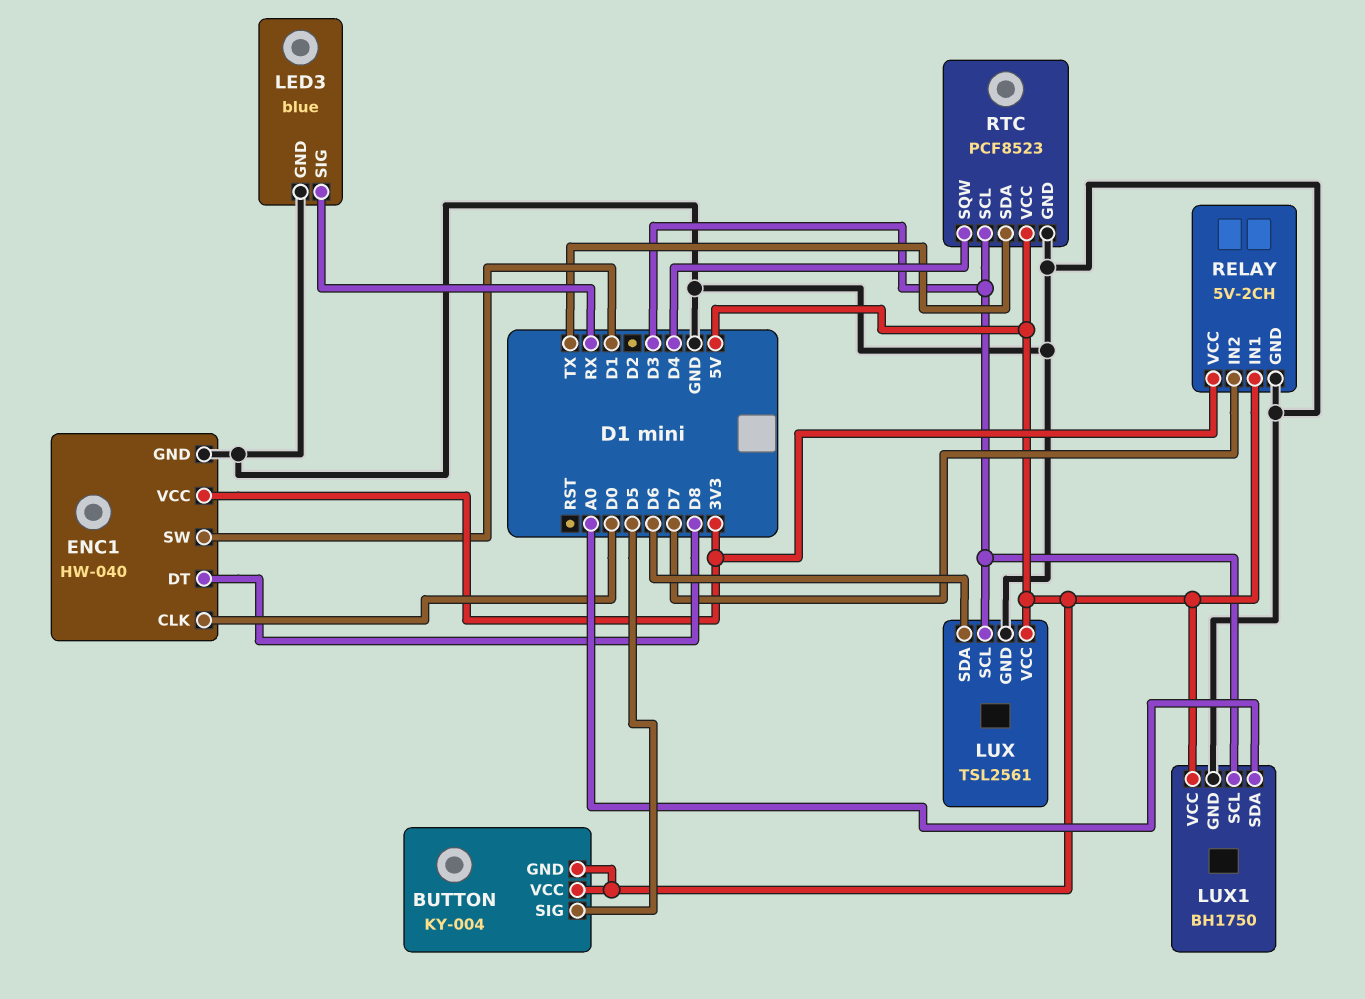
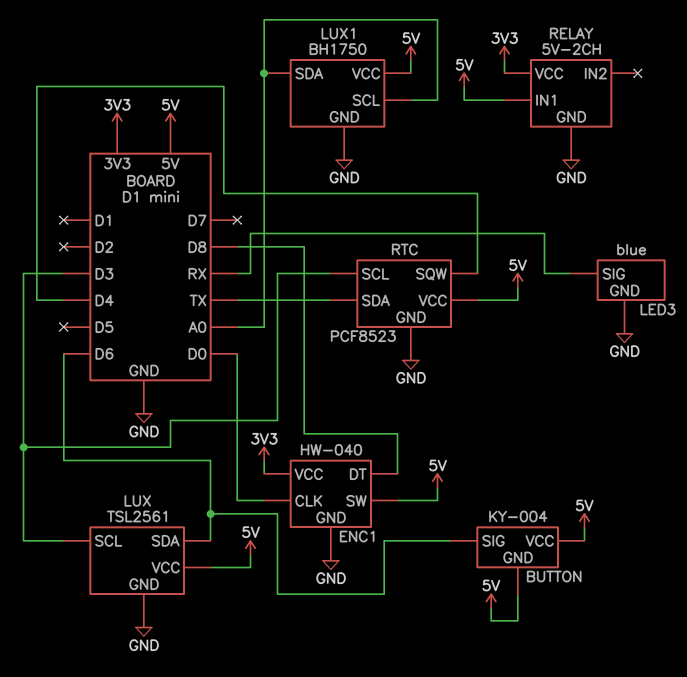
BUTTON pin SIG: D5 -> D6
ENC1 pin SW: D1 -> 5V
LUX1 pin SCL: D3 -> A0
RELAY pin IN2: D7 -> none

